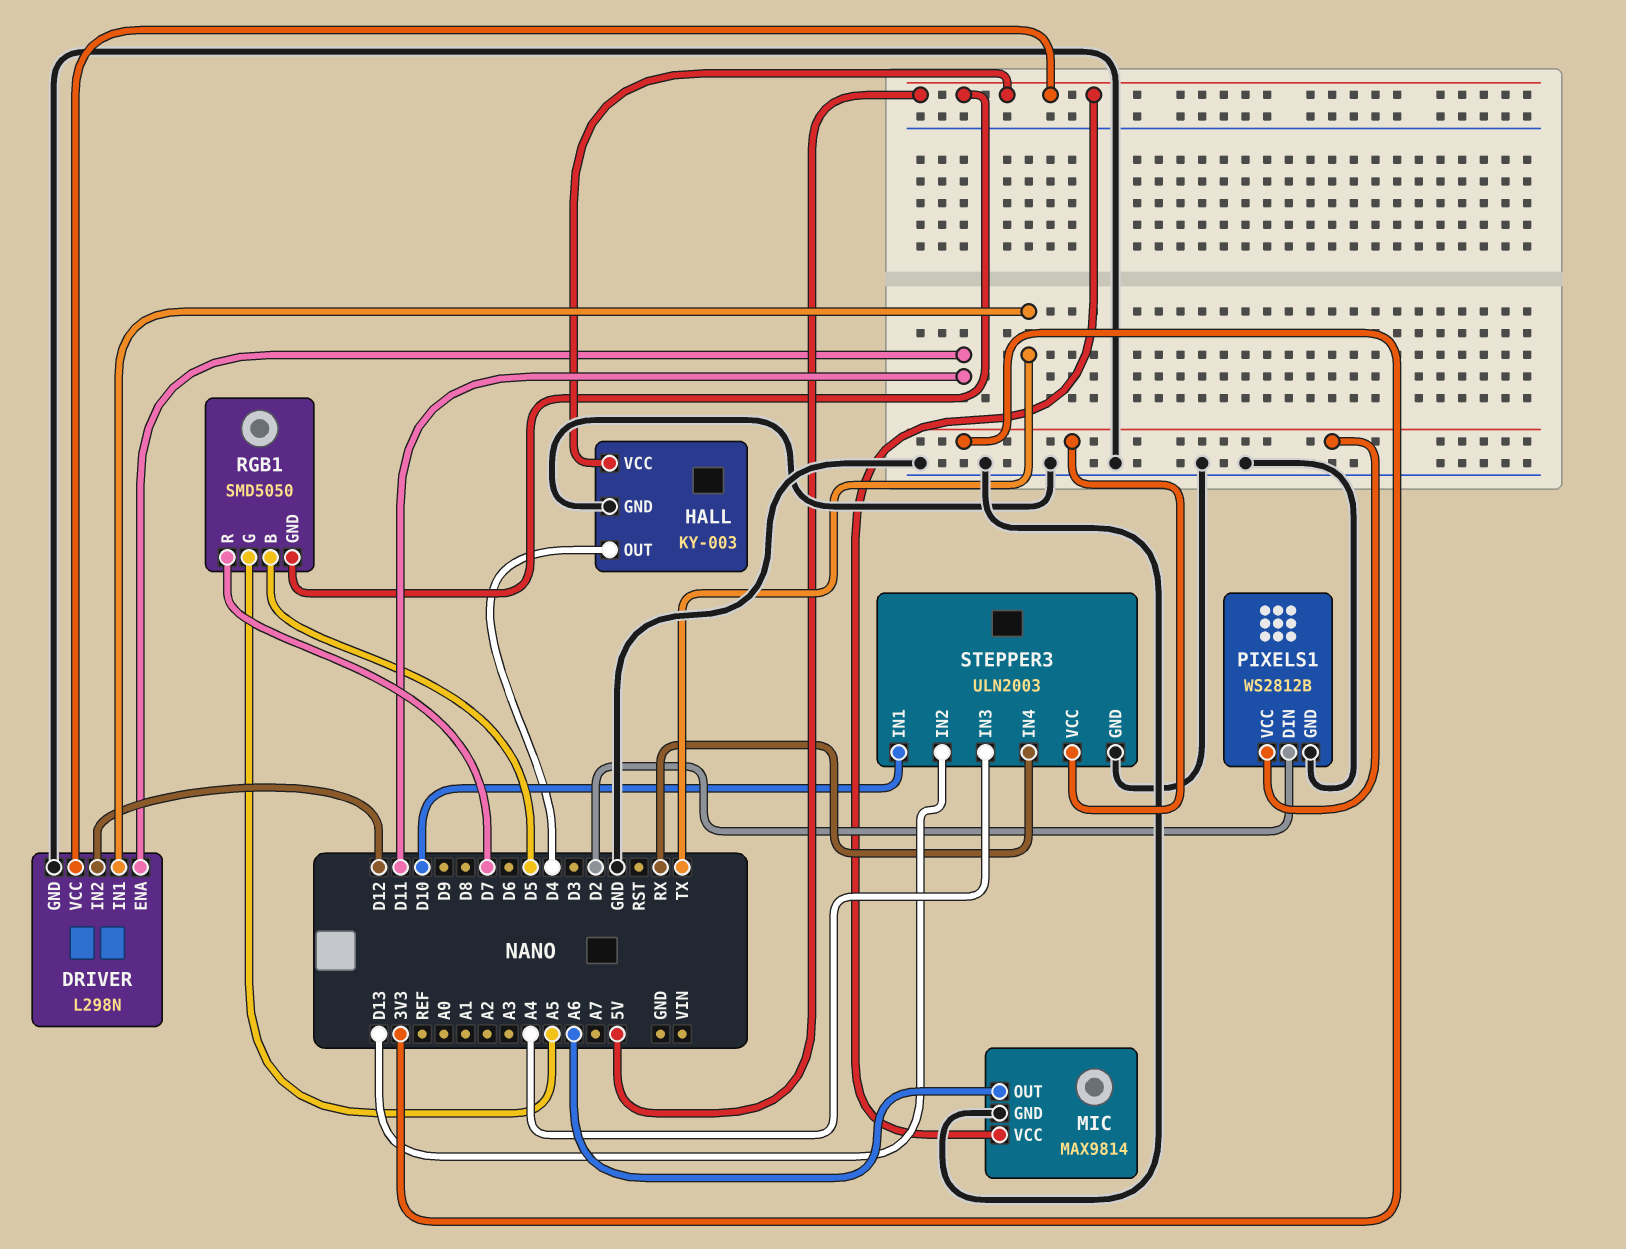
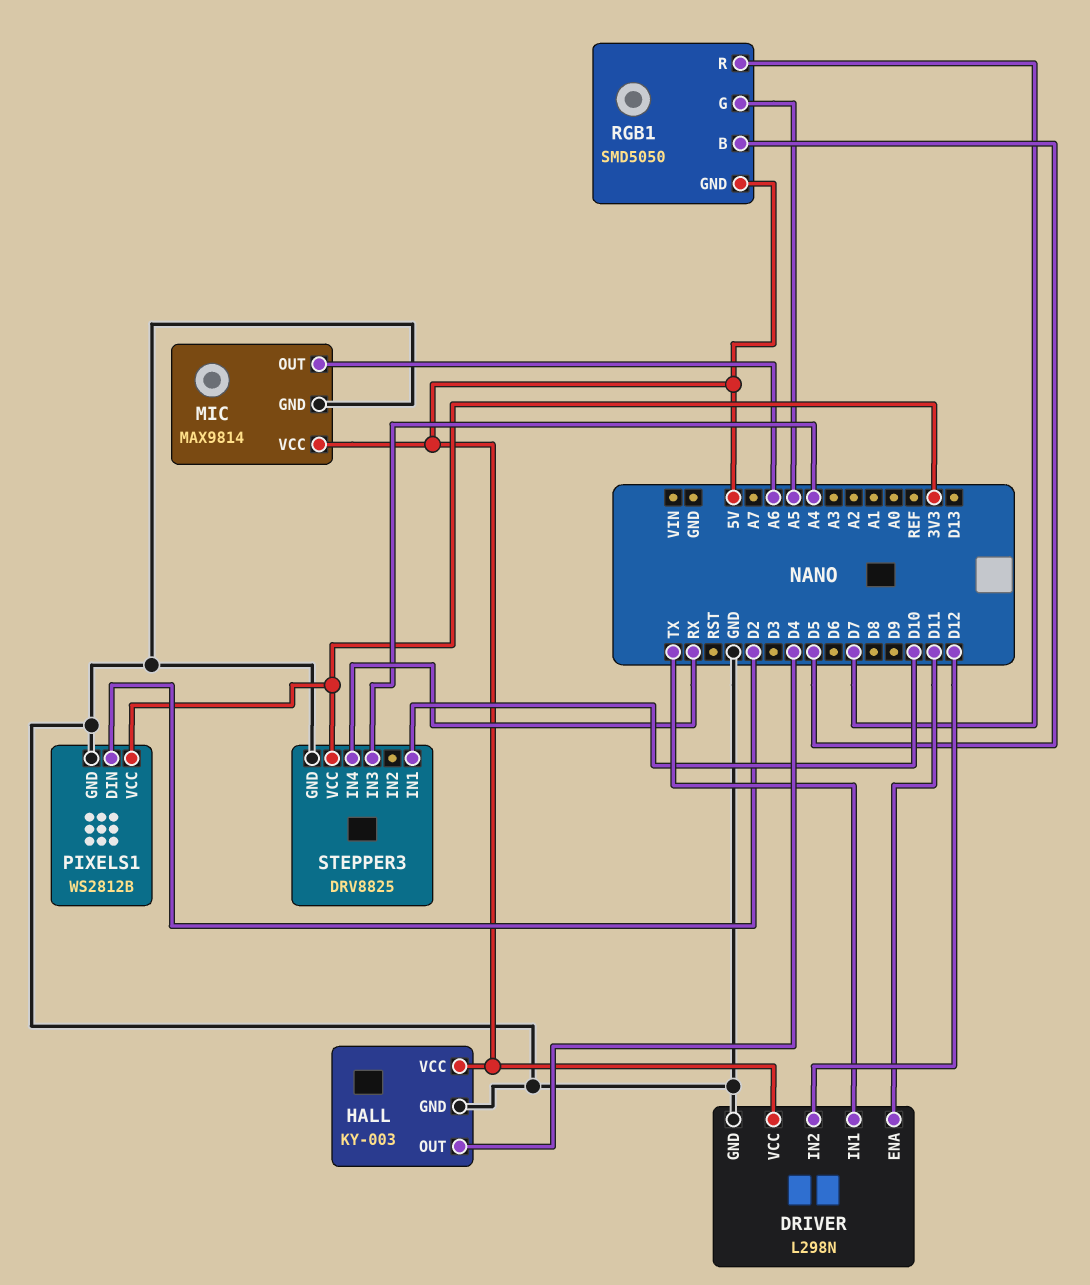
STEPPER3: ULN2003 -> DRV8825
STEPPER3 pin IN2: D13 -> none

